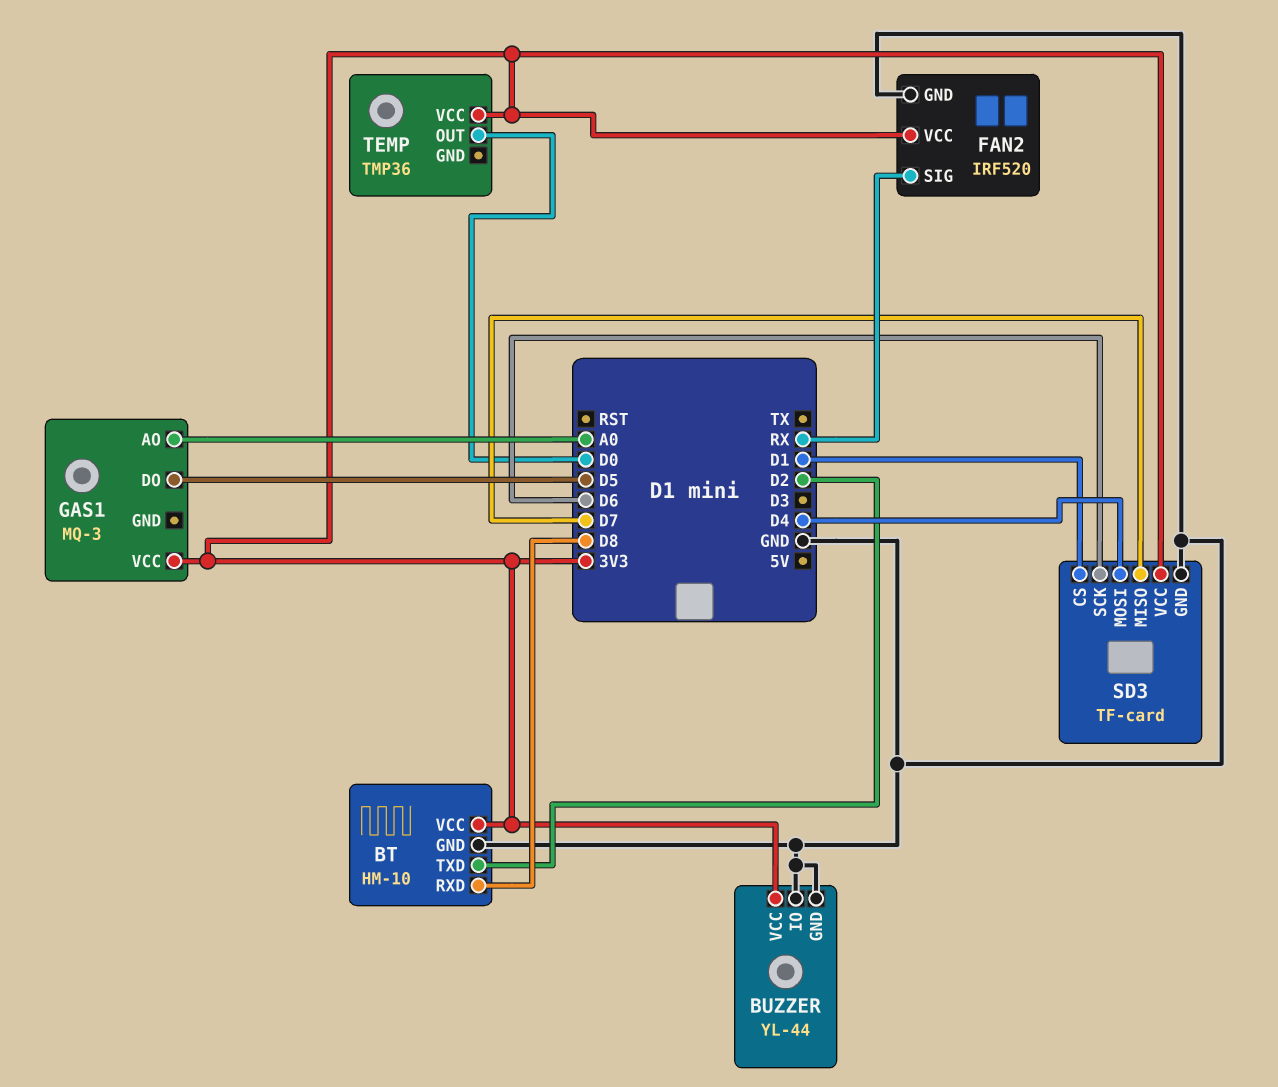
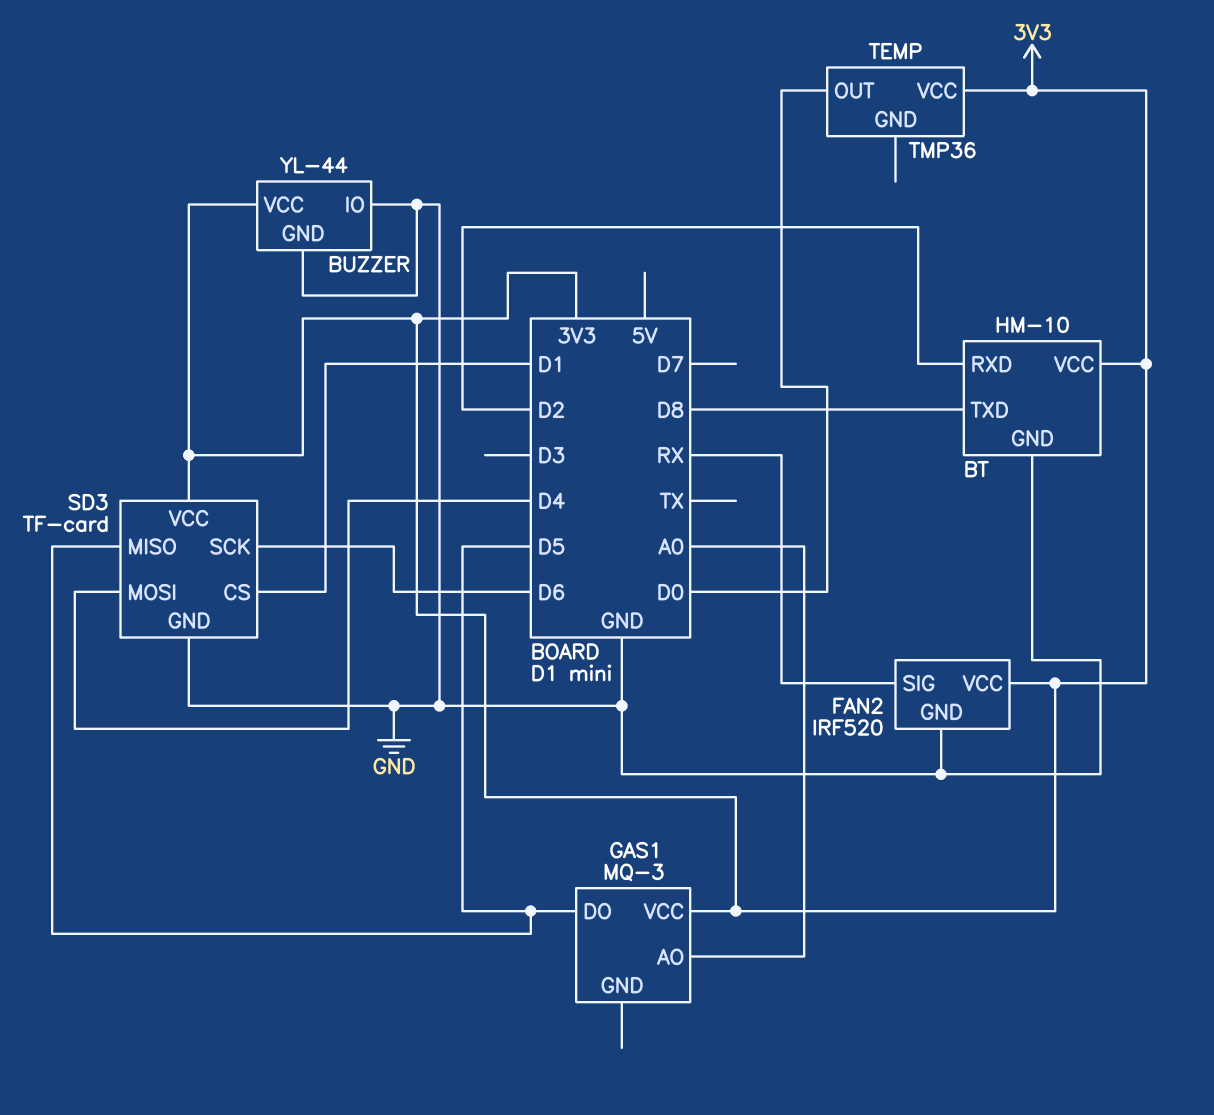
BT pin RXD: D8 -> D2
BT pin TXD: D2 -> D8
SD3 pin MISO: D7 -> D5

